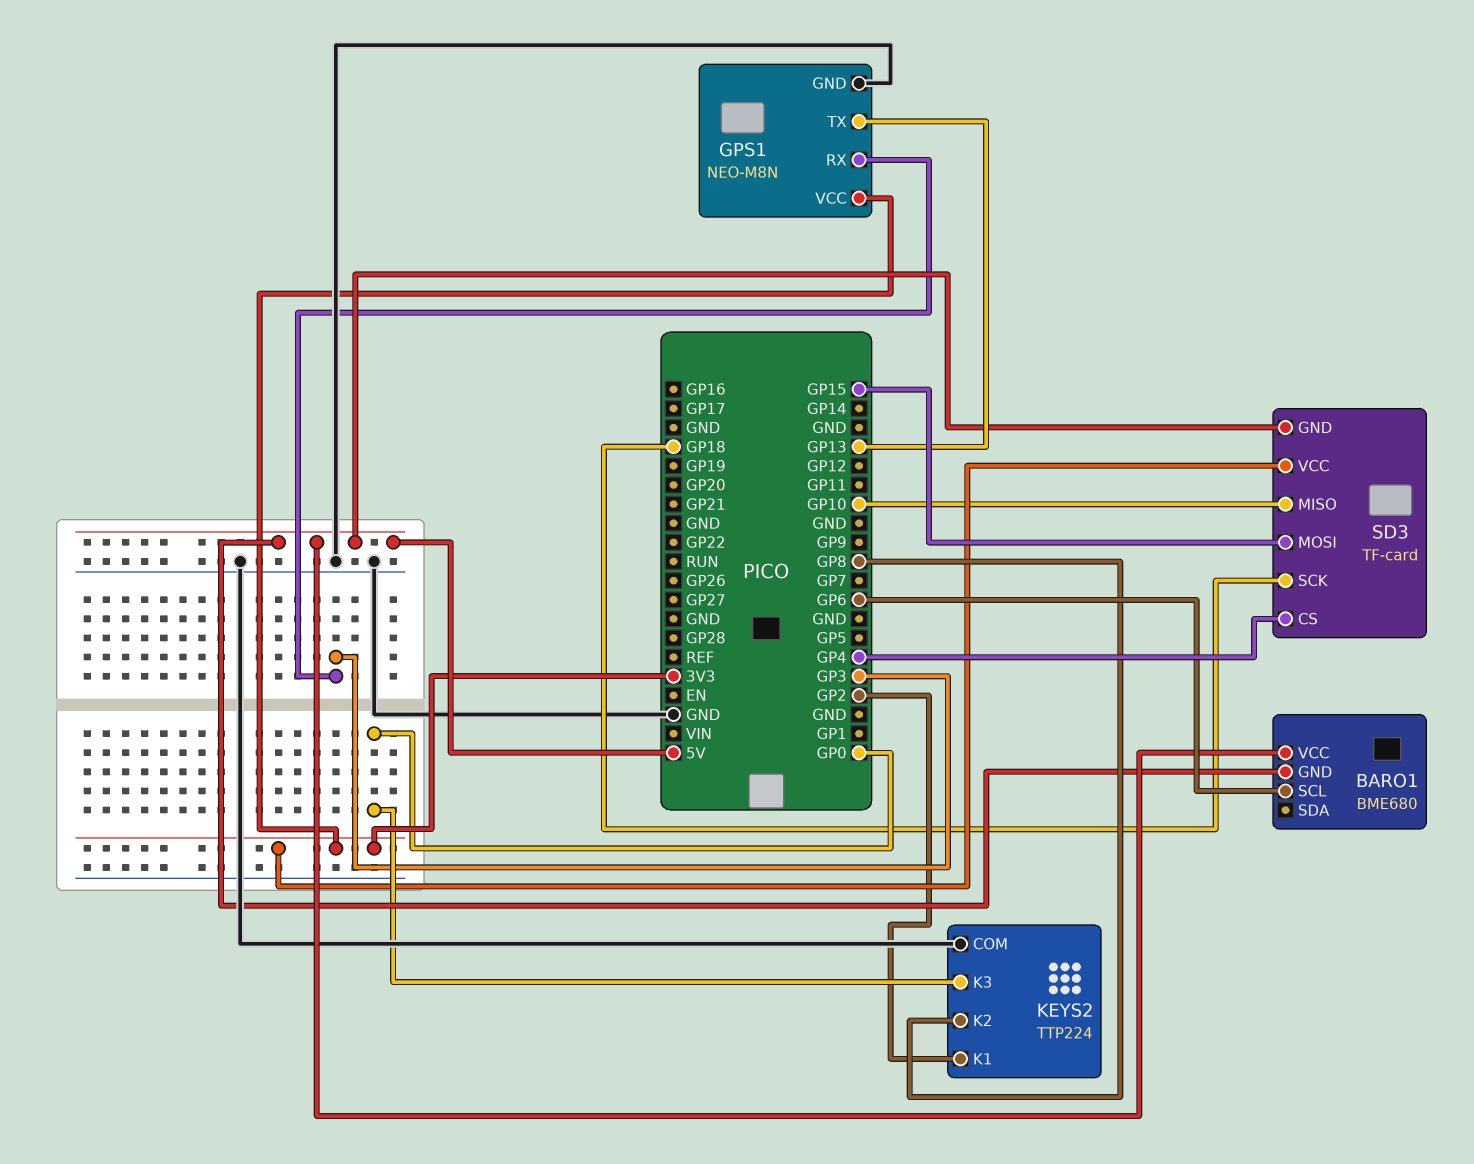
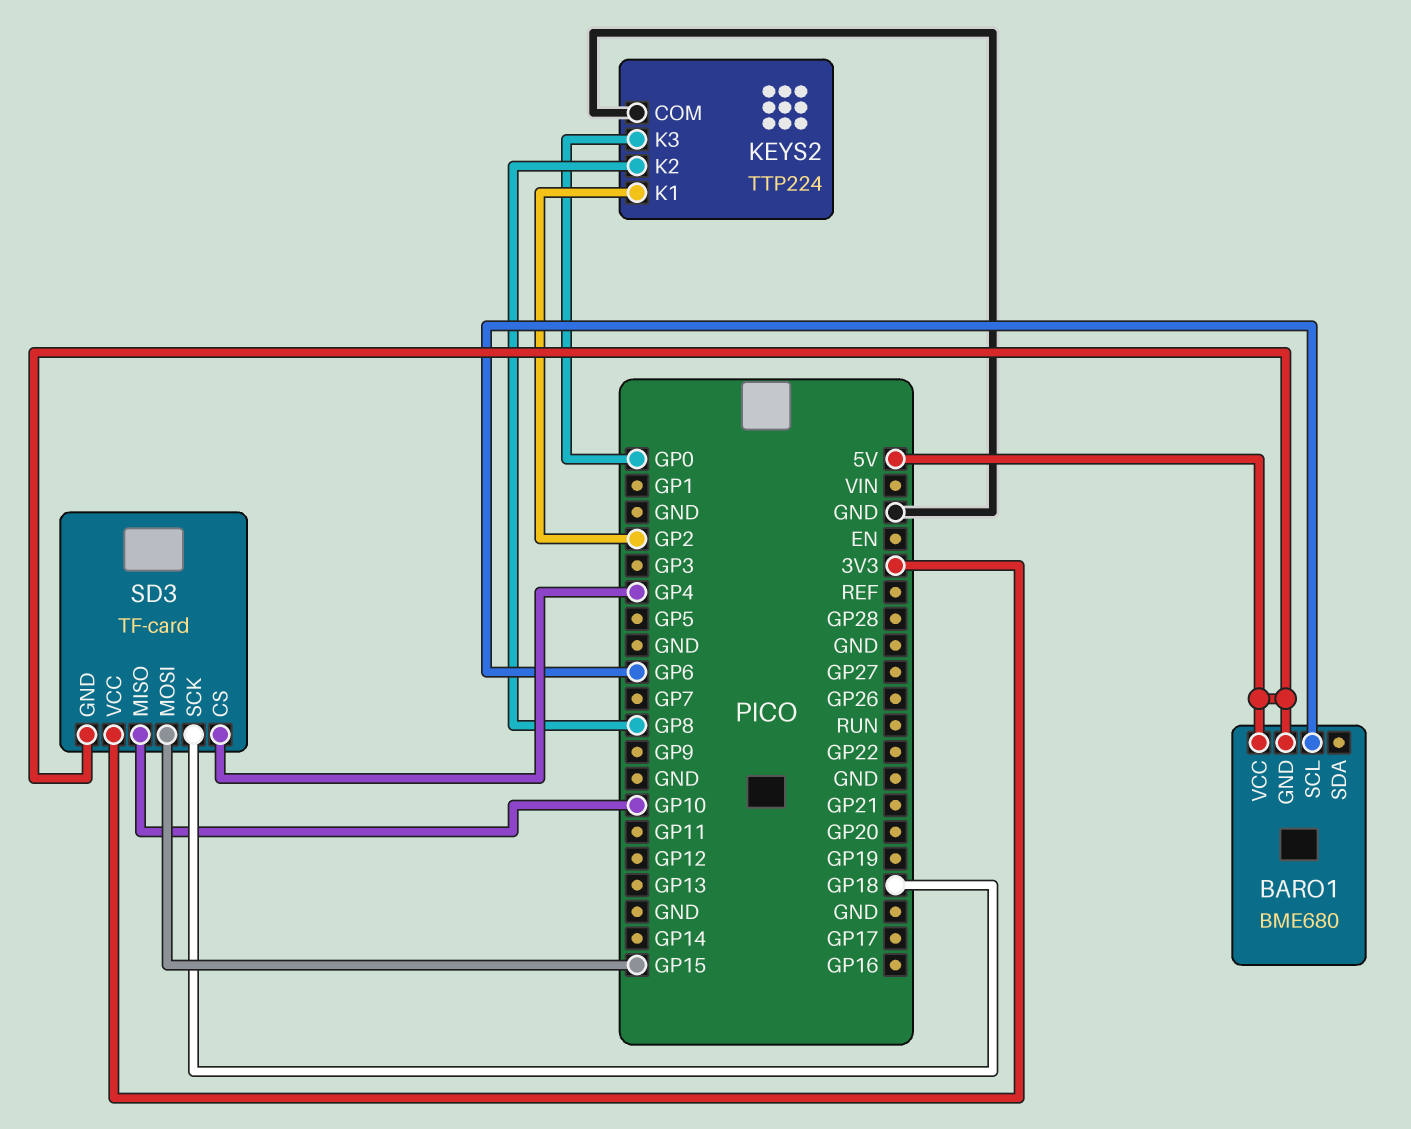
GPS1: NEO-M8N -> none
GPS1 pin GND: GND -> none
GPS1 pin RX: GP3 -> none
GPS1 pin TX: GP13 -> none
GPS1 pin VCC: 3V3 -> none

